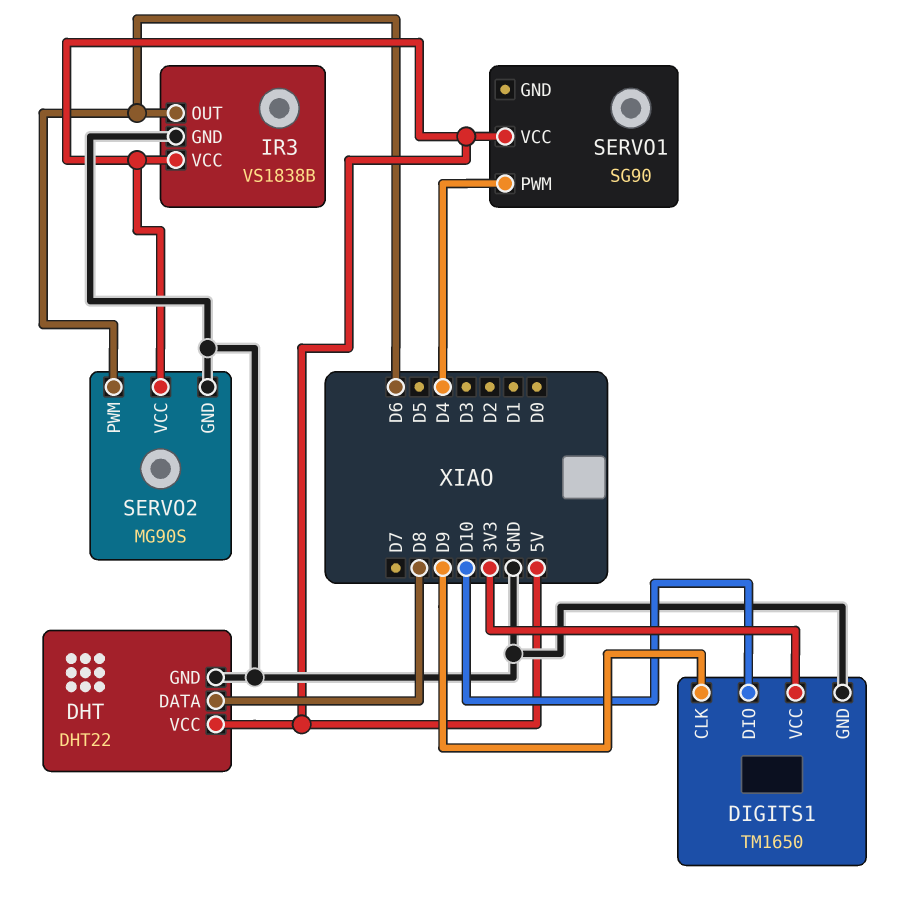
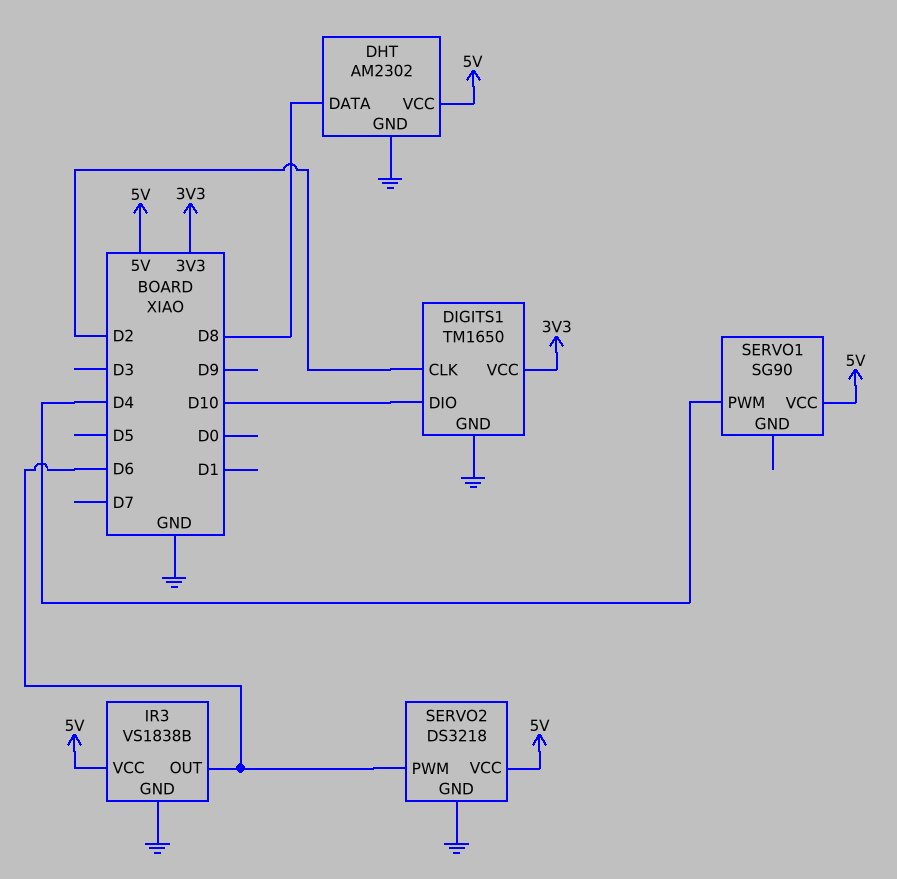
DHT: DHT22 -> AM2302
DIGITS1 pin CLK: D9 -> D2
SERVO2: MG90S -> DS3218

